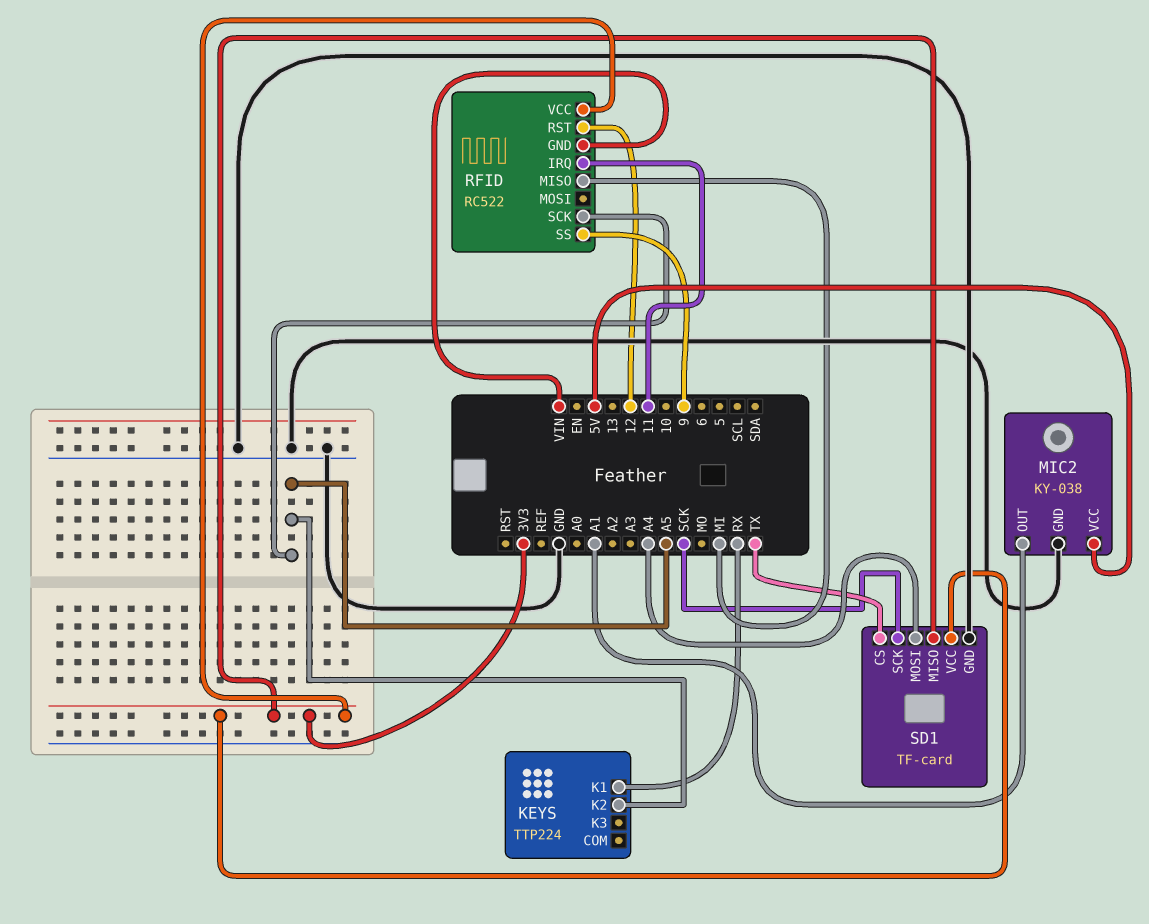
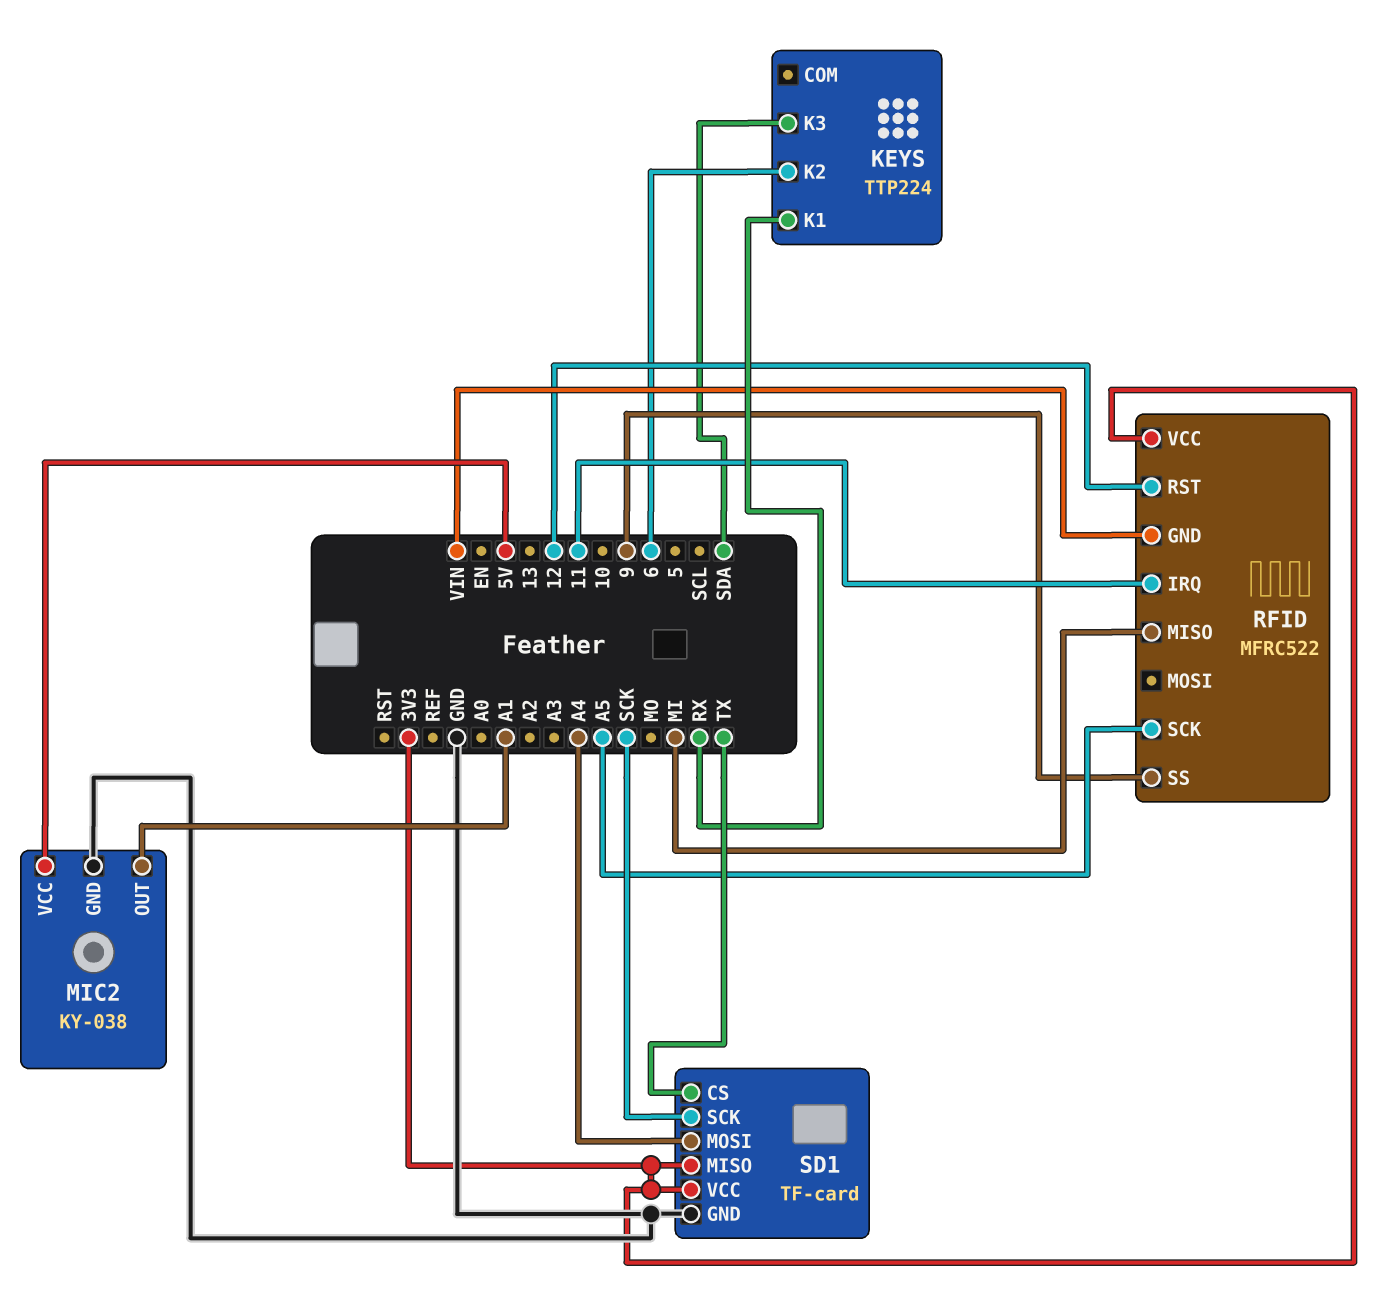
KEYS pin K2: A5 -> 6
KEYS pin K3: none -> SDA
RFID: RC522 -> MFRC522

